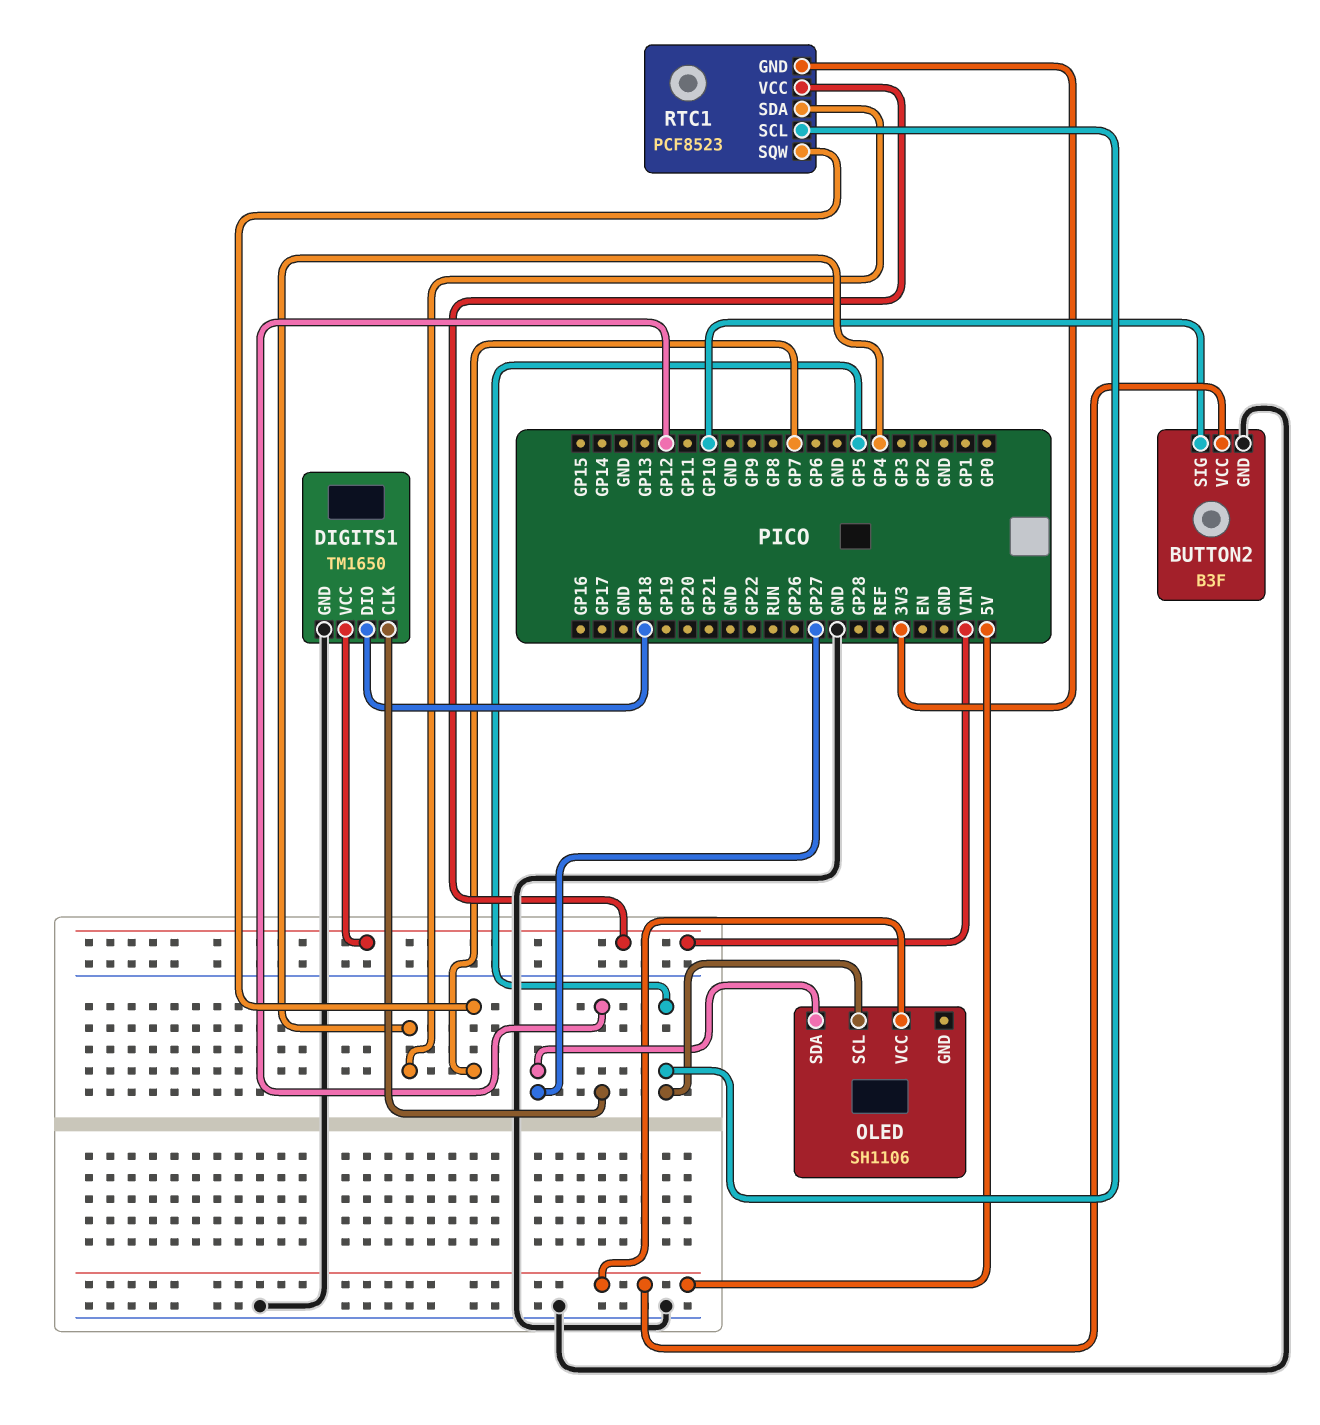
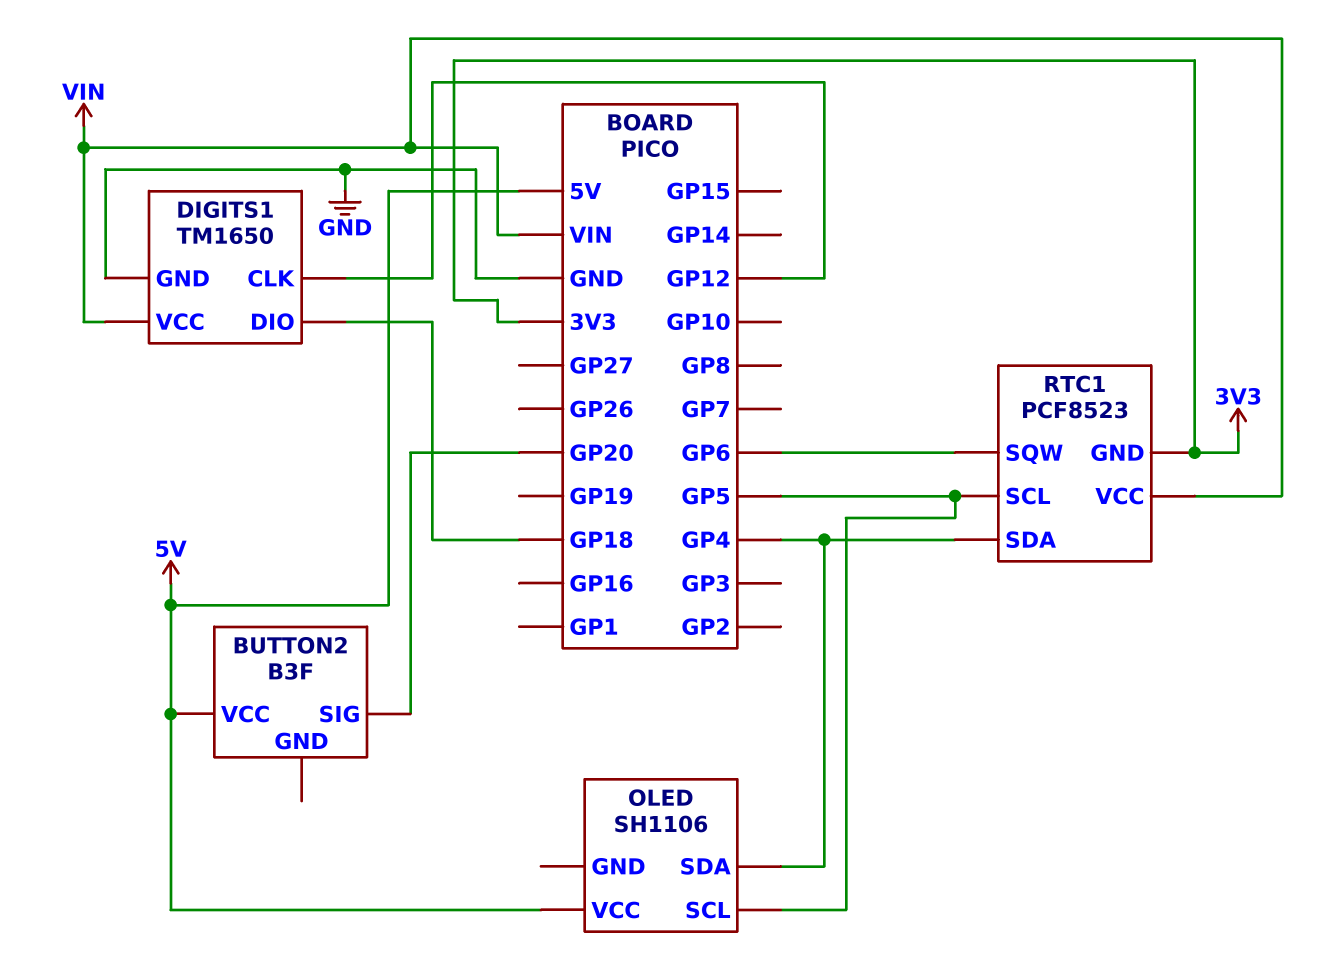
BUTTON2 pin GND: GND -> none
BUTTON2 pin SIG: GP10 -> GP20
OLED pin SDA: GP27 -> GP4
RTC1 pin SQW: GP7 -> GP6

